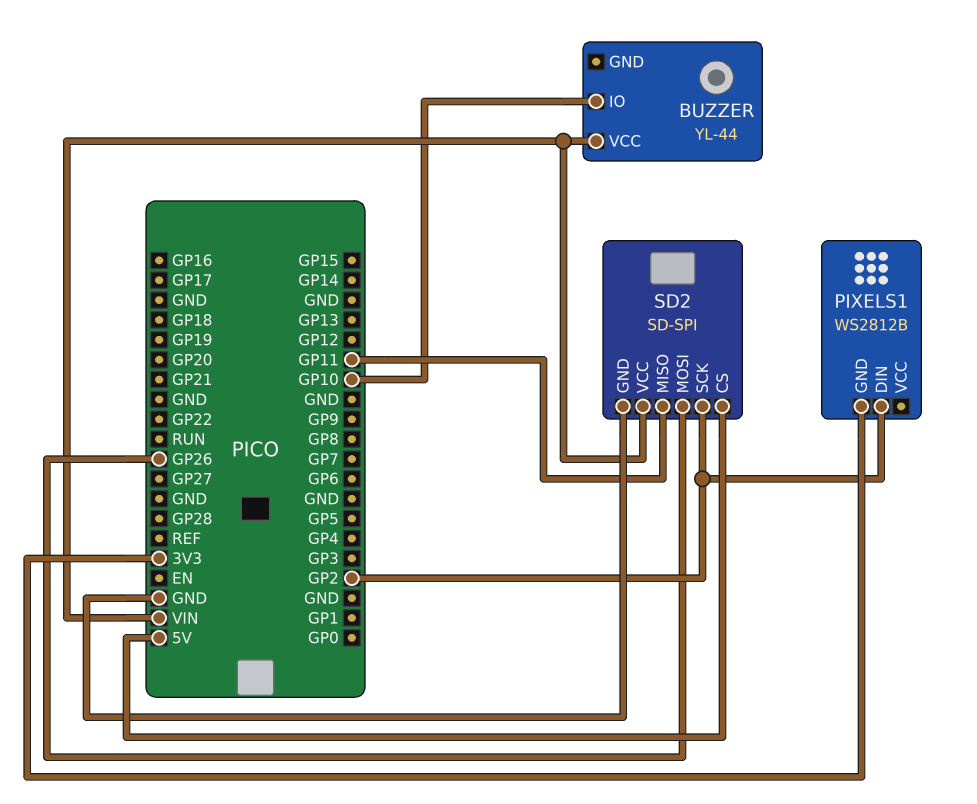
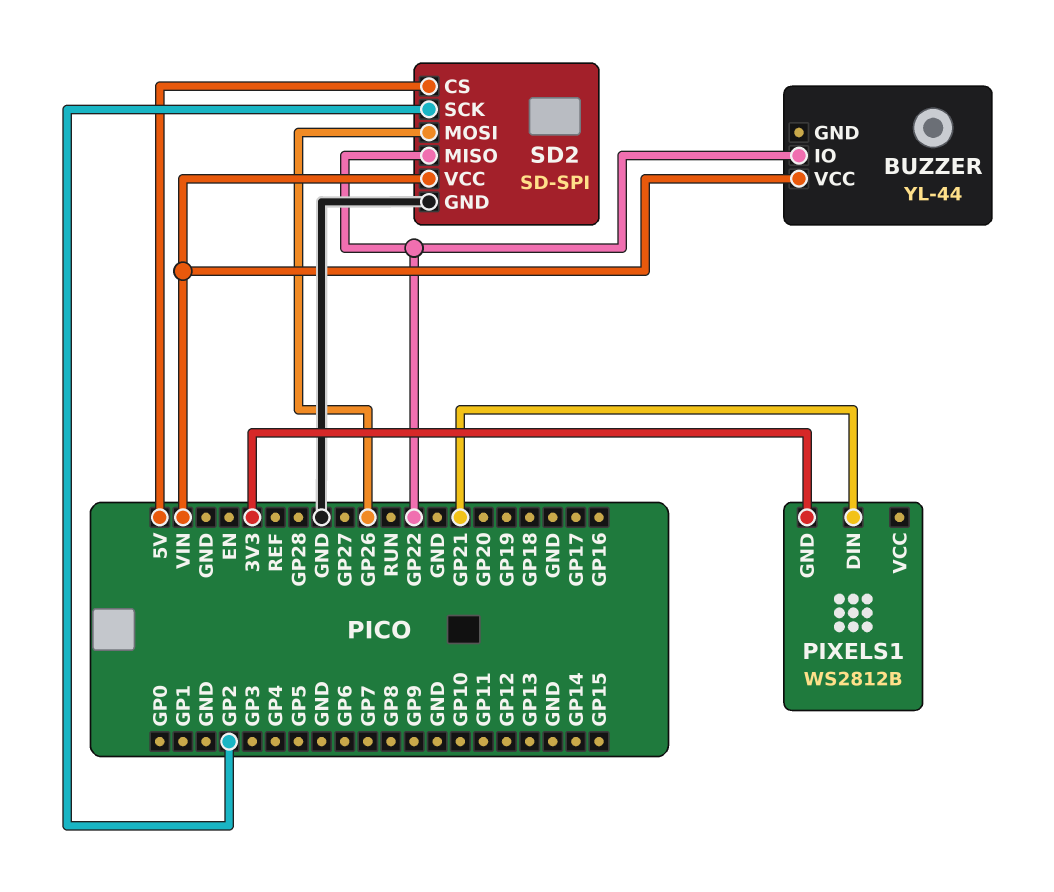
BUZZER pin IO: GP10 -> GP22
PIXELS1 pin DIN: GP2 -> GP21
SD2 pin MISO: GP11 -> GP22

